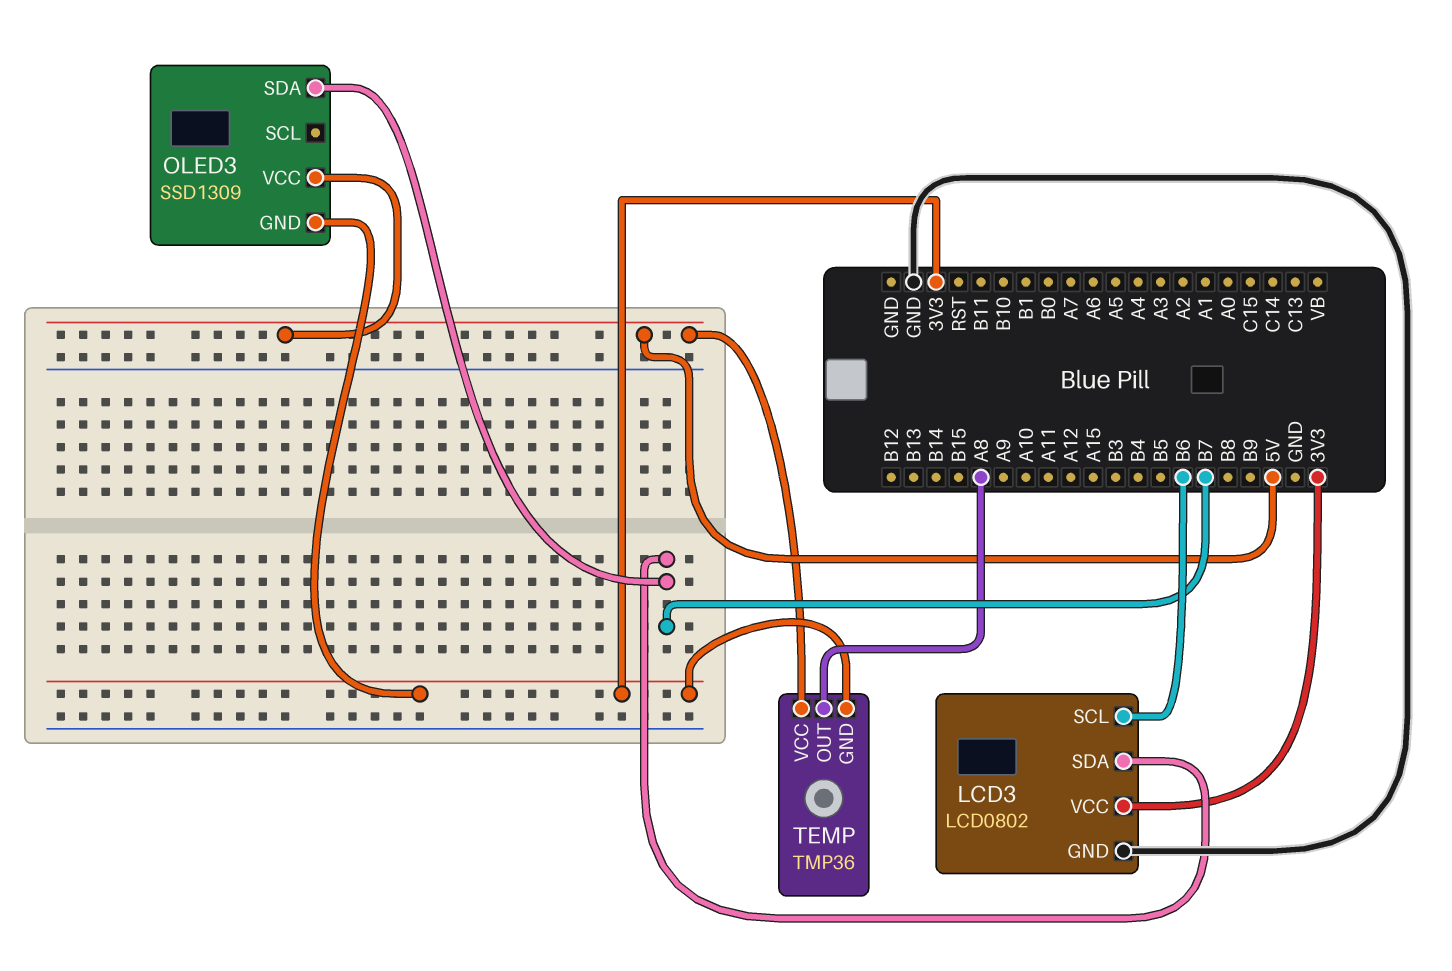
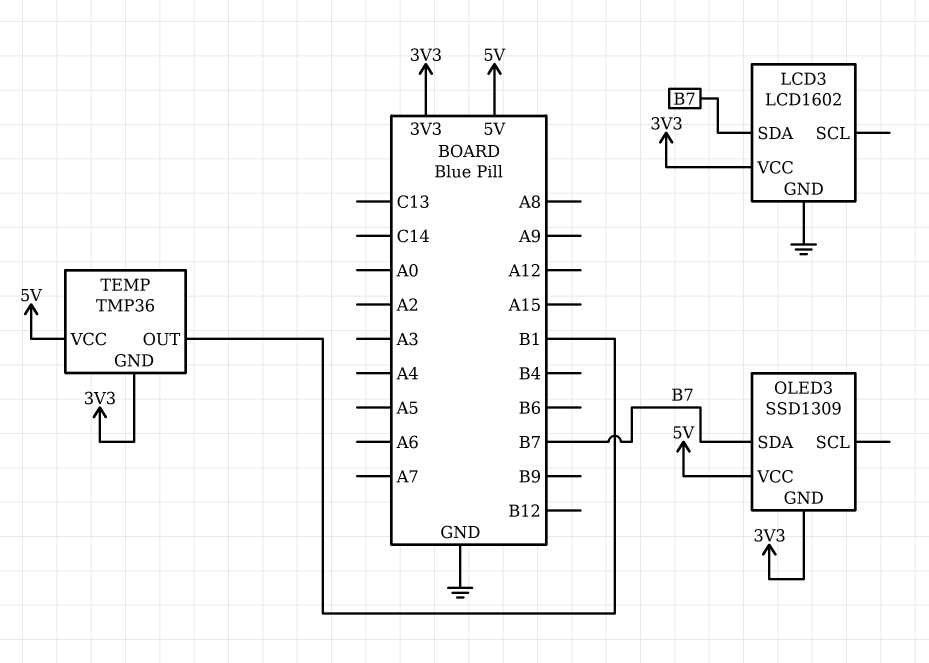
LCD3: LCD0802 -> LCD1602
LCD3 pin SCL: B6 -> none
TEMP pin OUT: A8 -> B1

